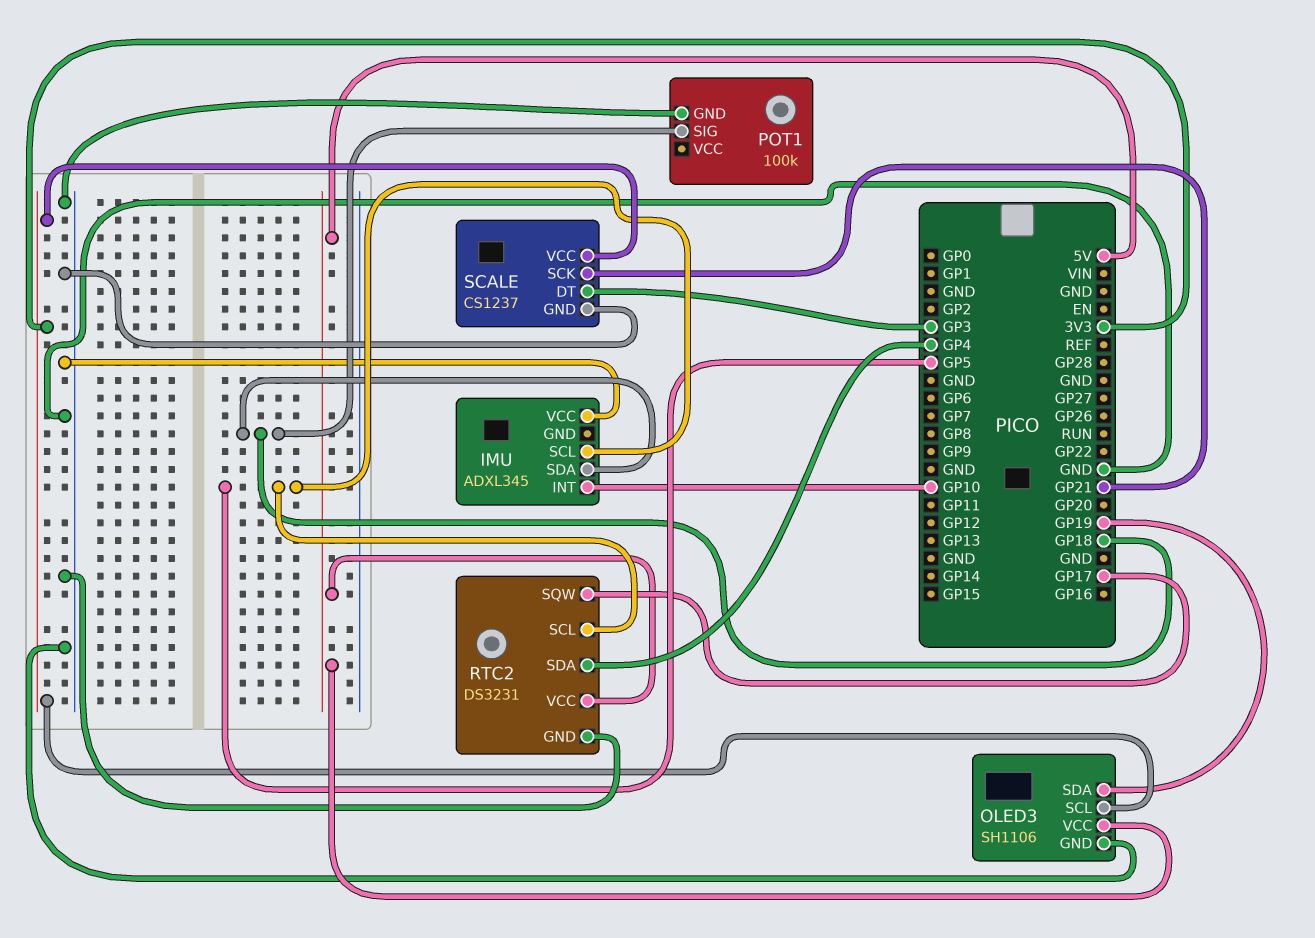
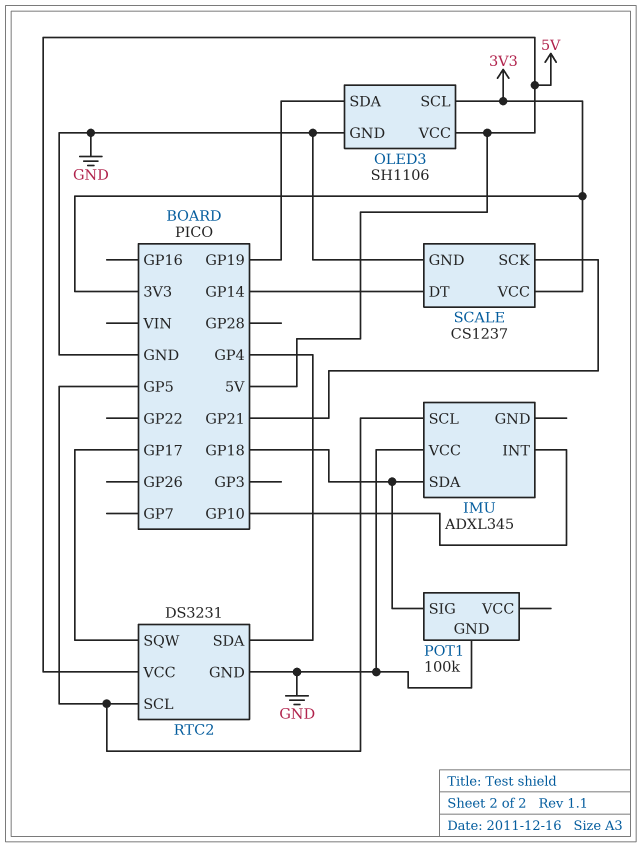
SCALE pin DT: GP3 -> GP14

